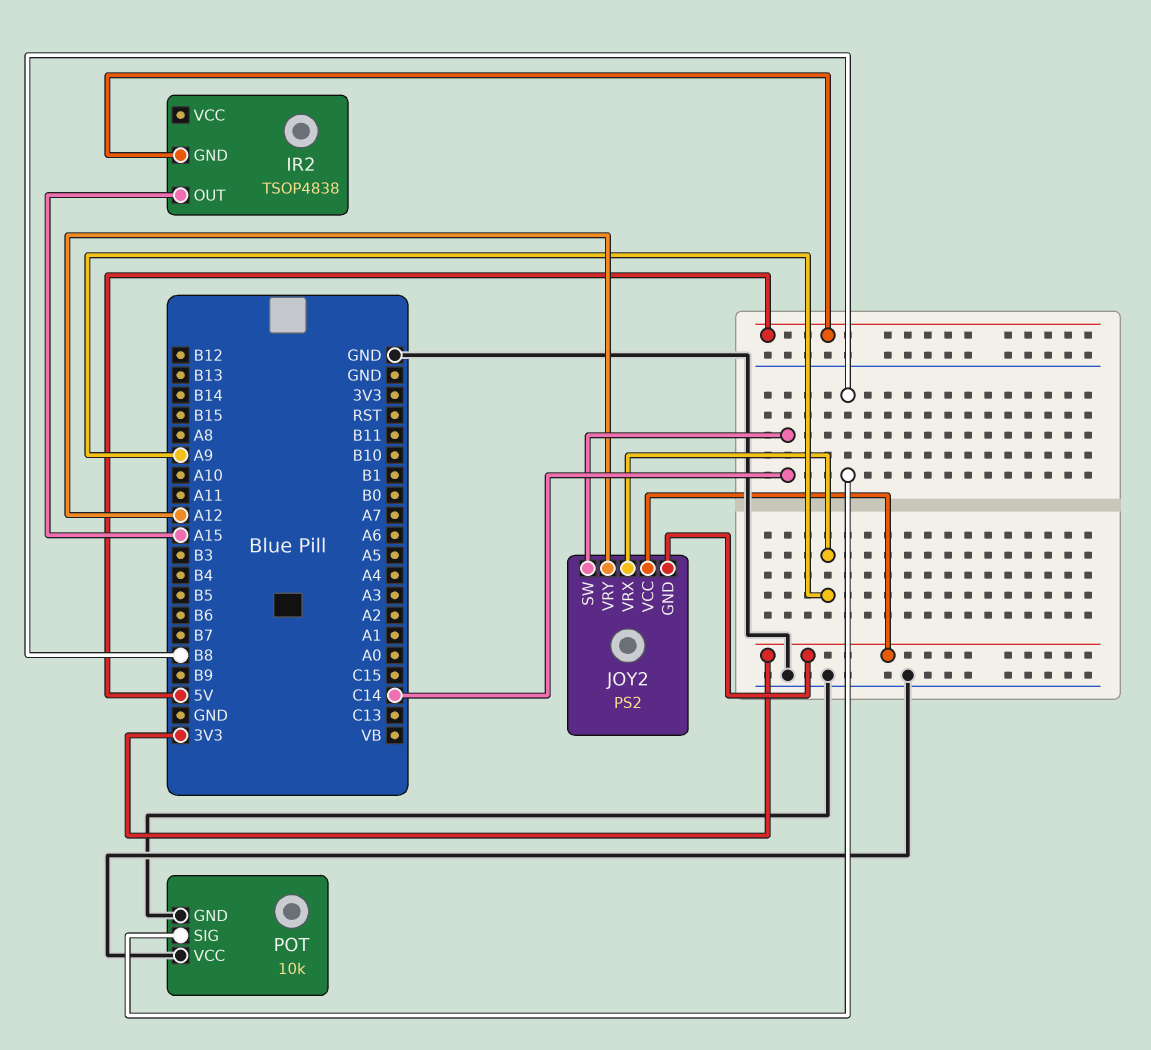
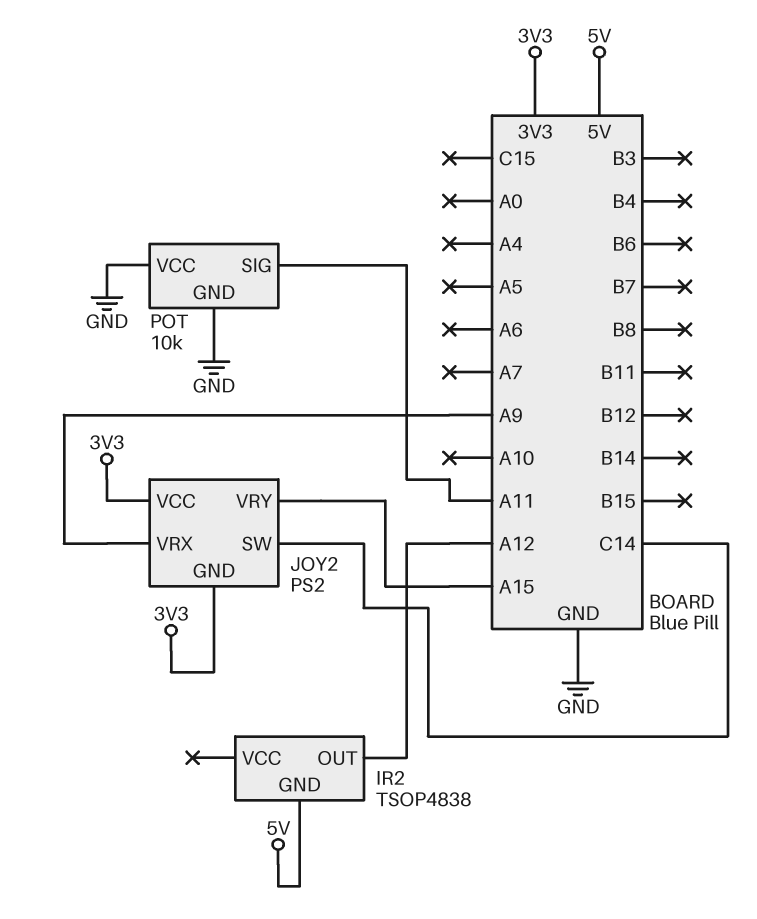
IR2 pin OUT: A15 -> A12
JOY2 pin VRY: A12 -> A15
POT pin SIG: B8 -> A11

